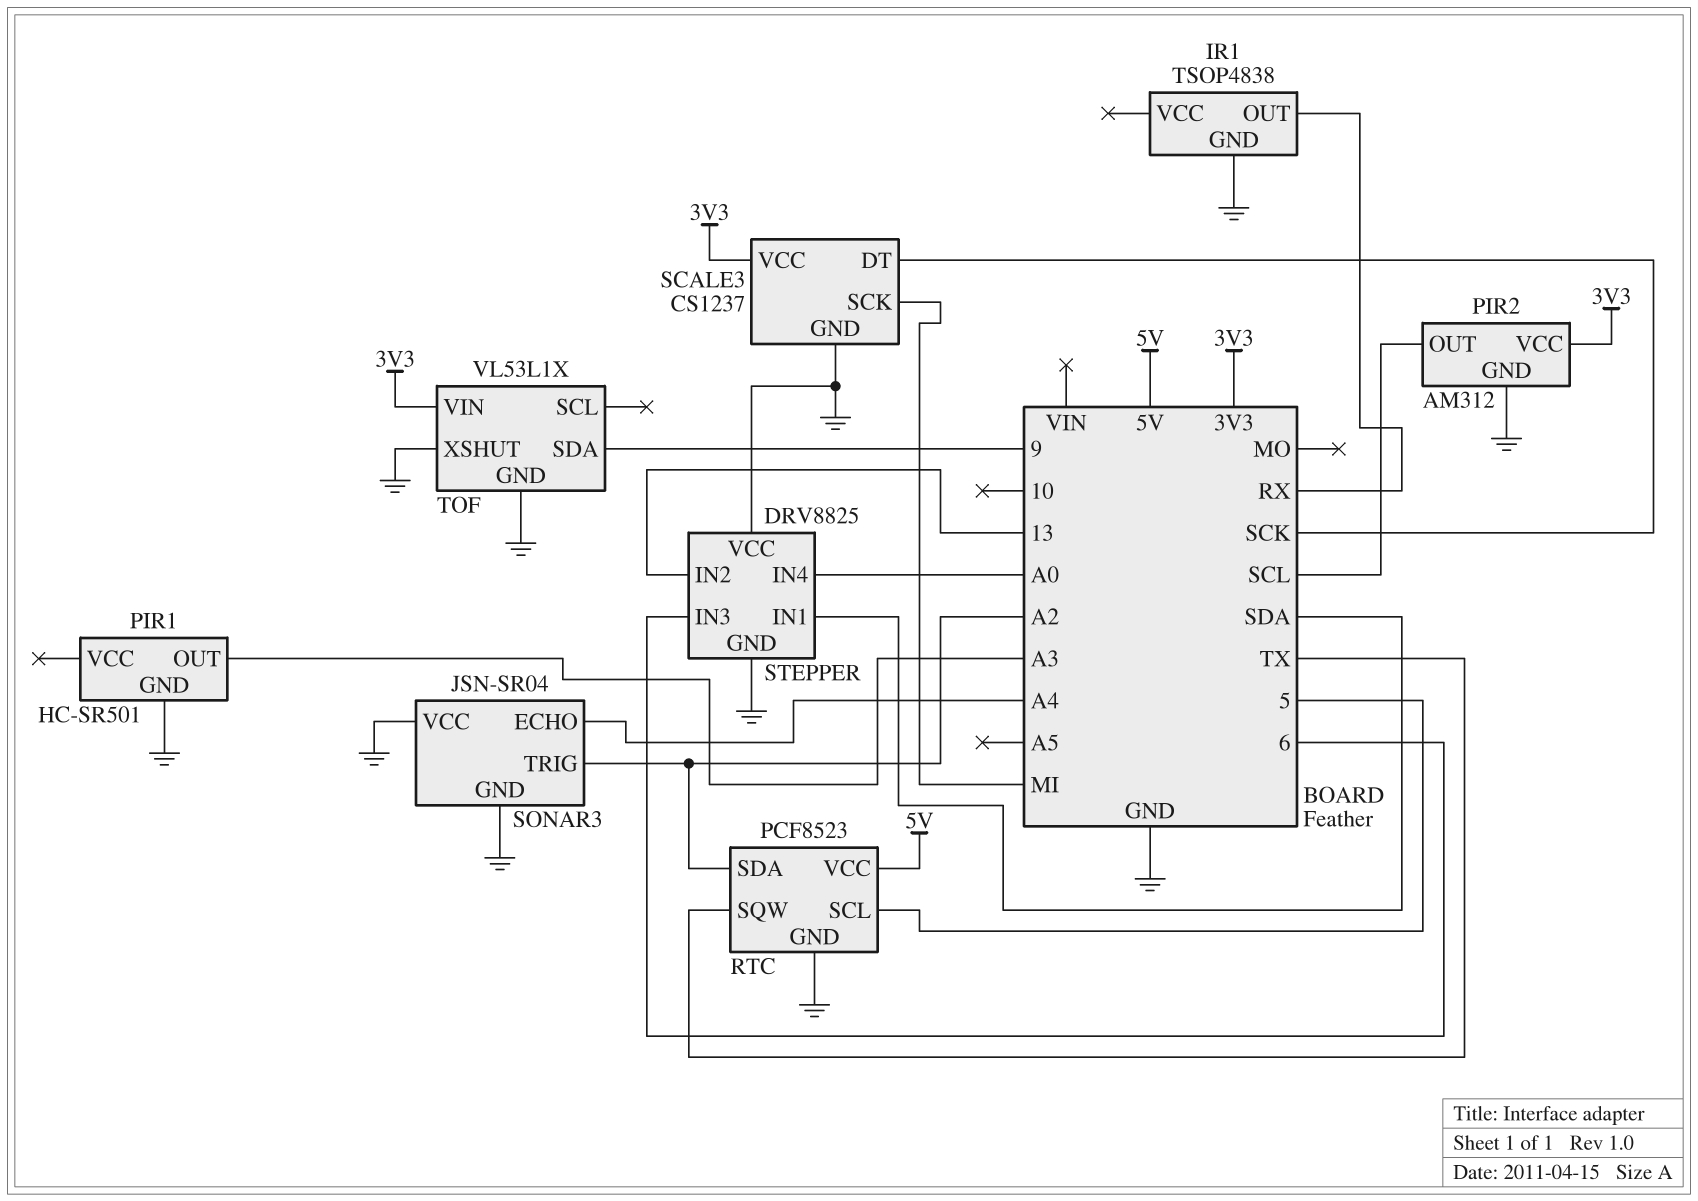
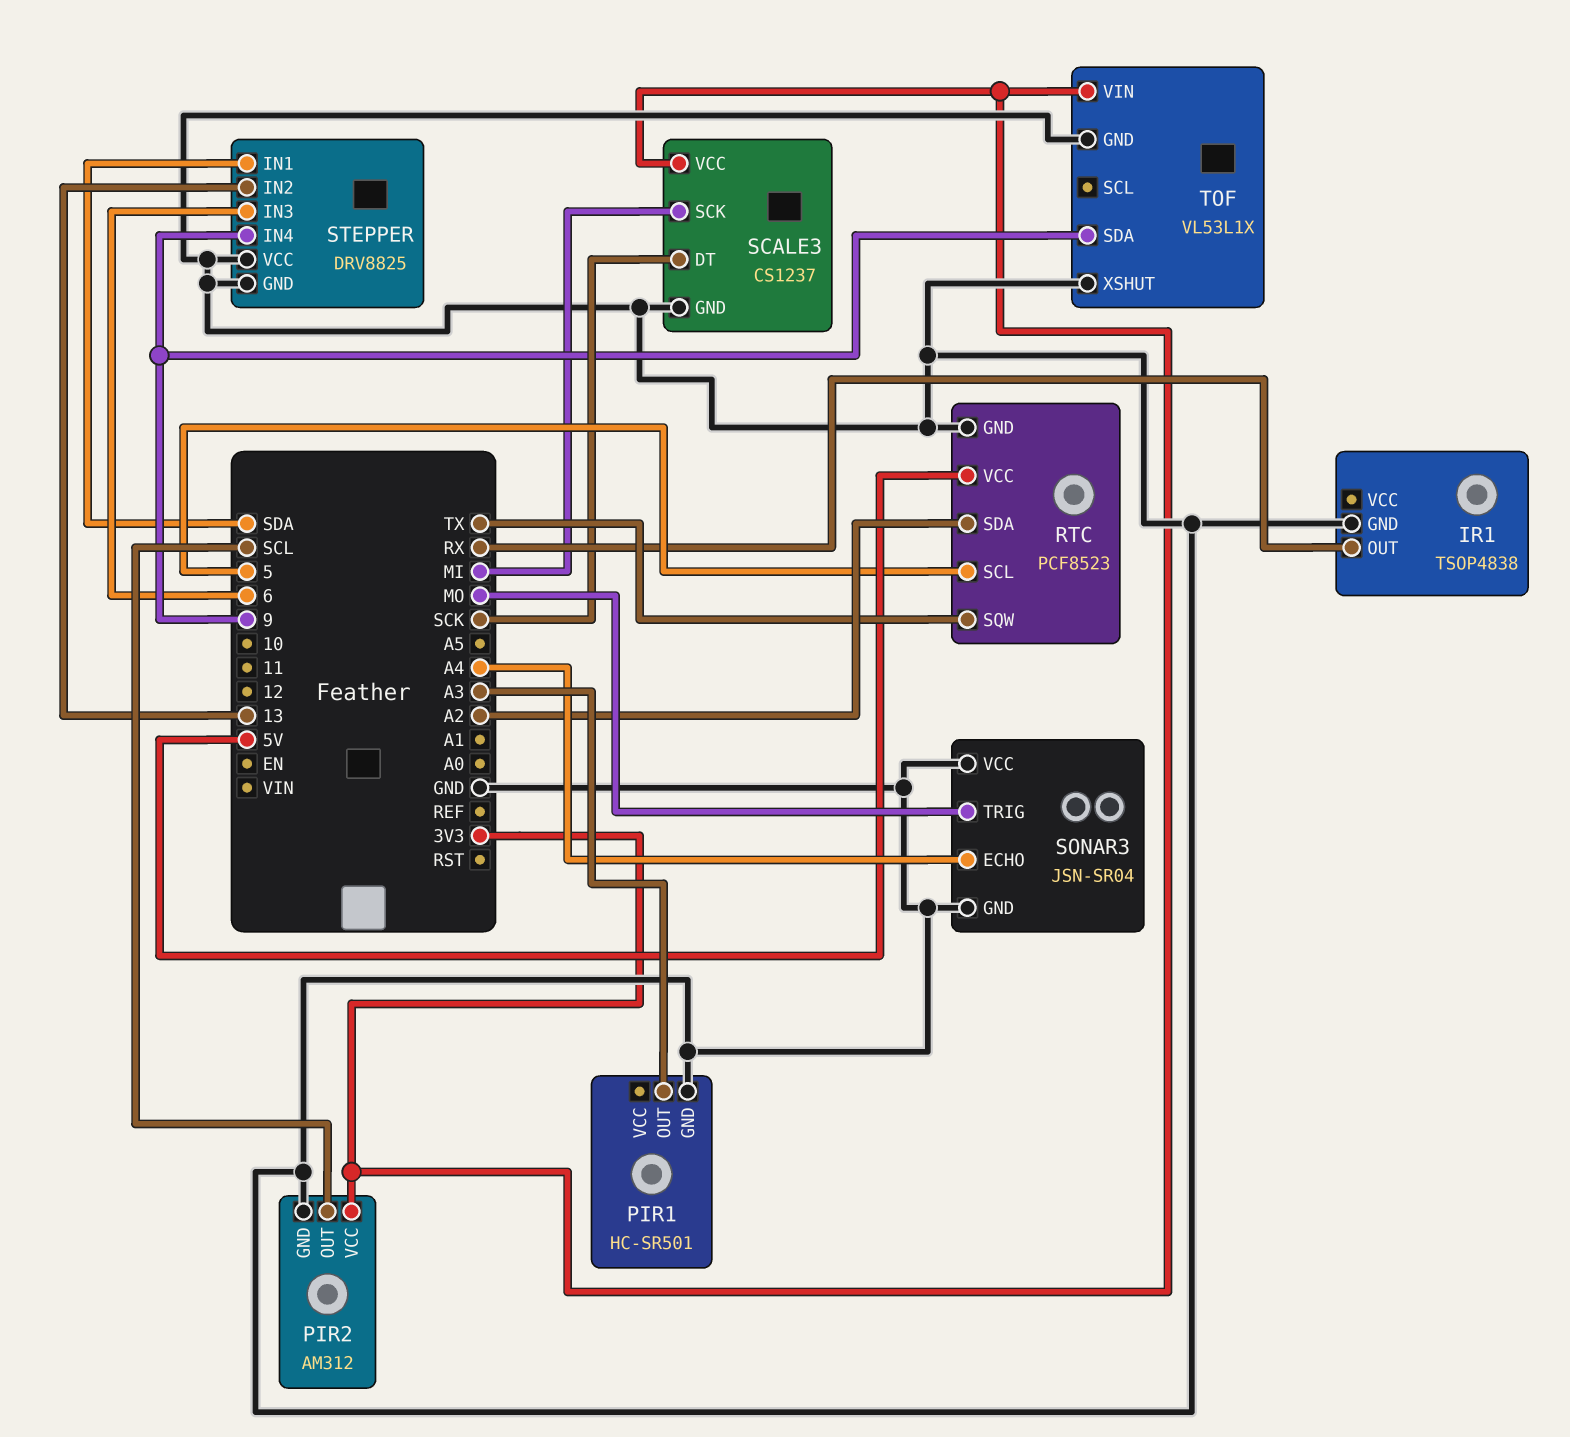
SONAR3 pin TRIG: A2 -> MO
STEPPER pin IN4: A0 -> 9

